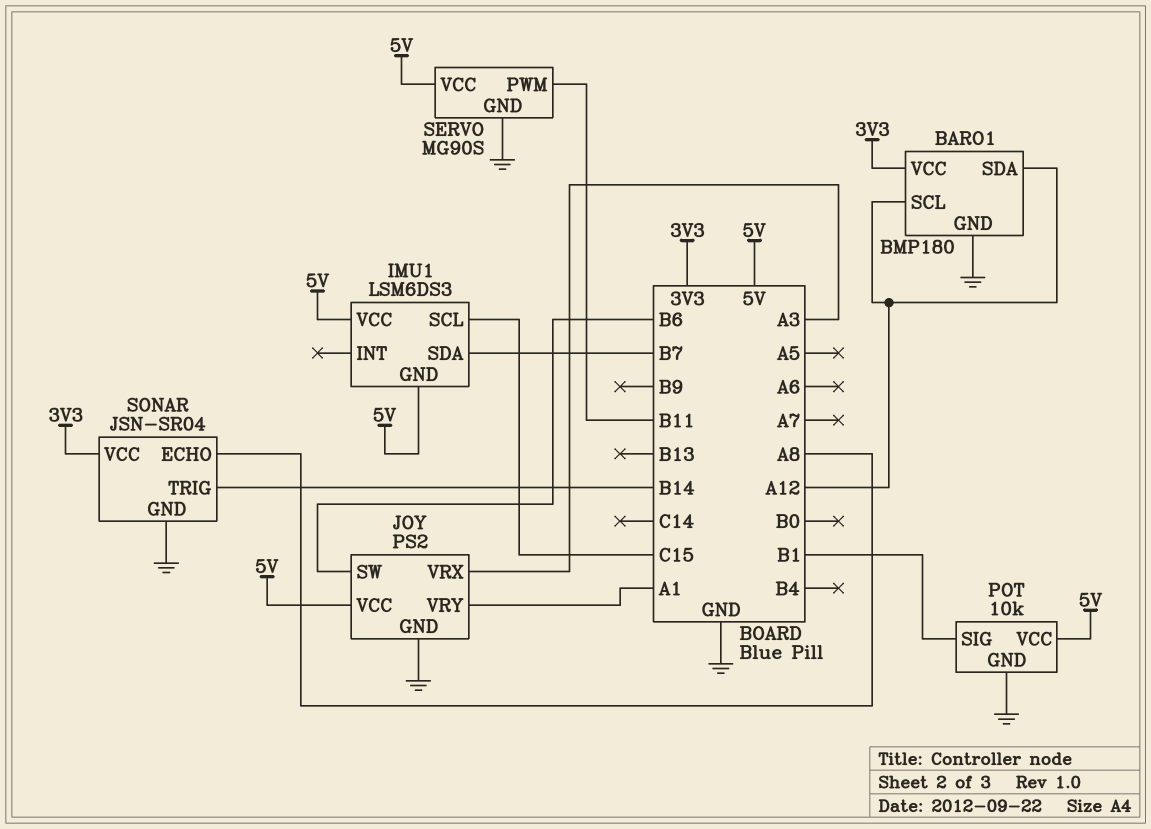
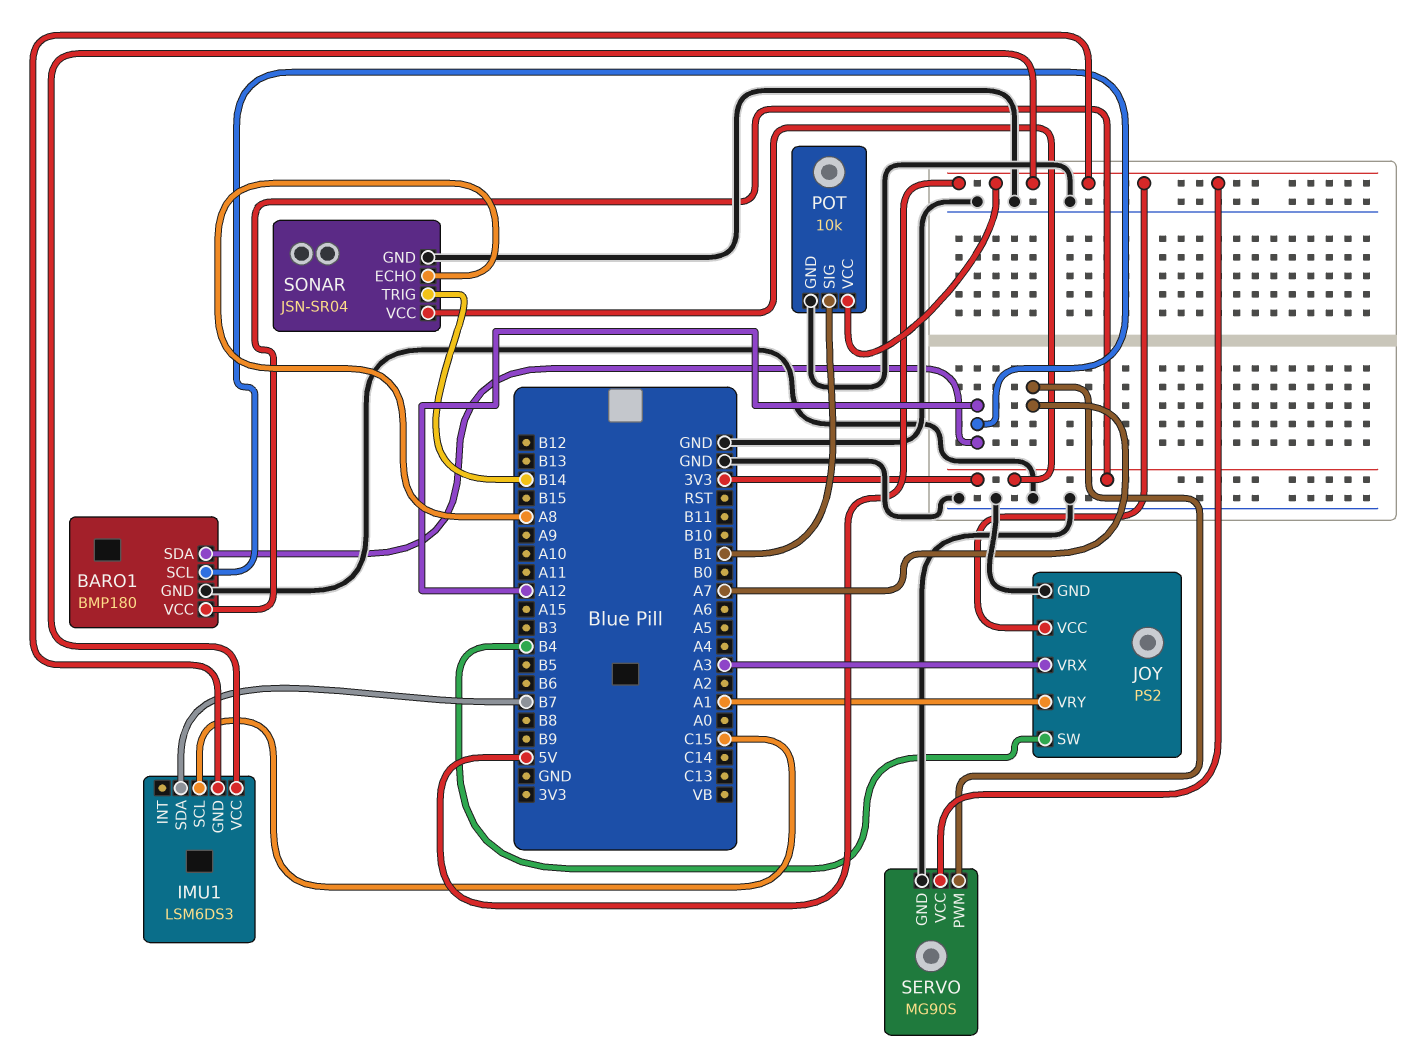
JOY pin SW: B6 -> B4
SERVO pin PWM: B11 -> A7

